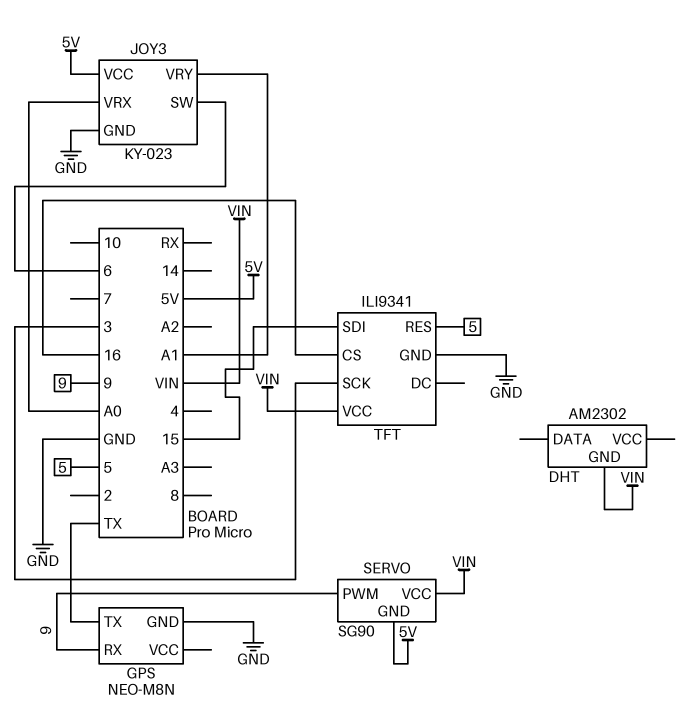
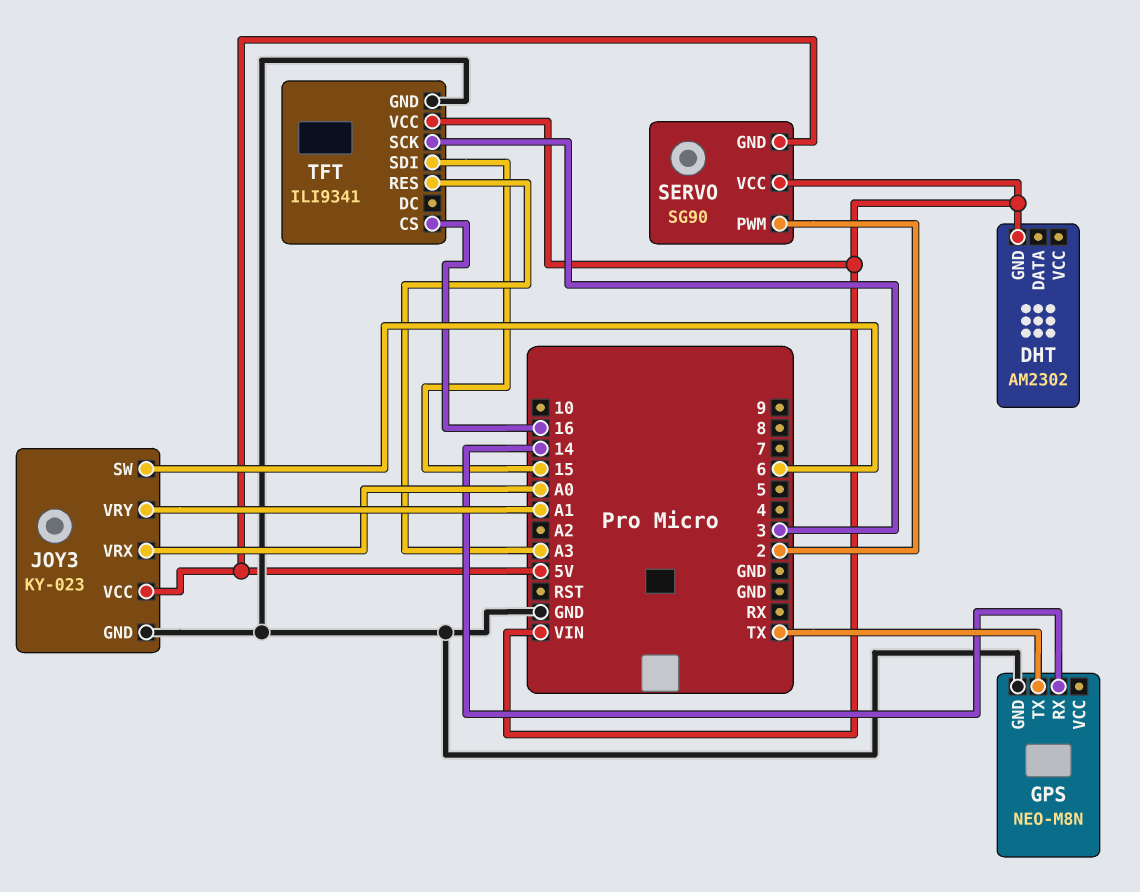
GPS pin RX: 9 -> 14
SERVO pin PWM: 9 -> 2
TFT pin RES: 5 -> A3

